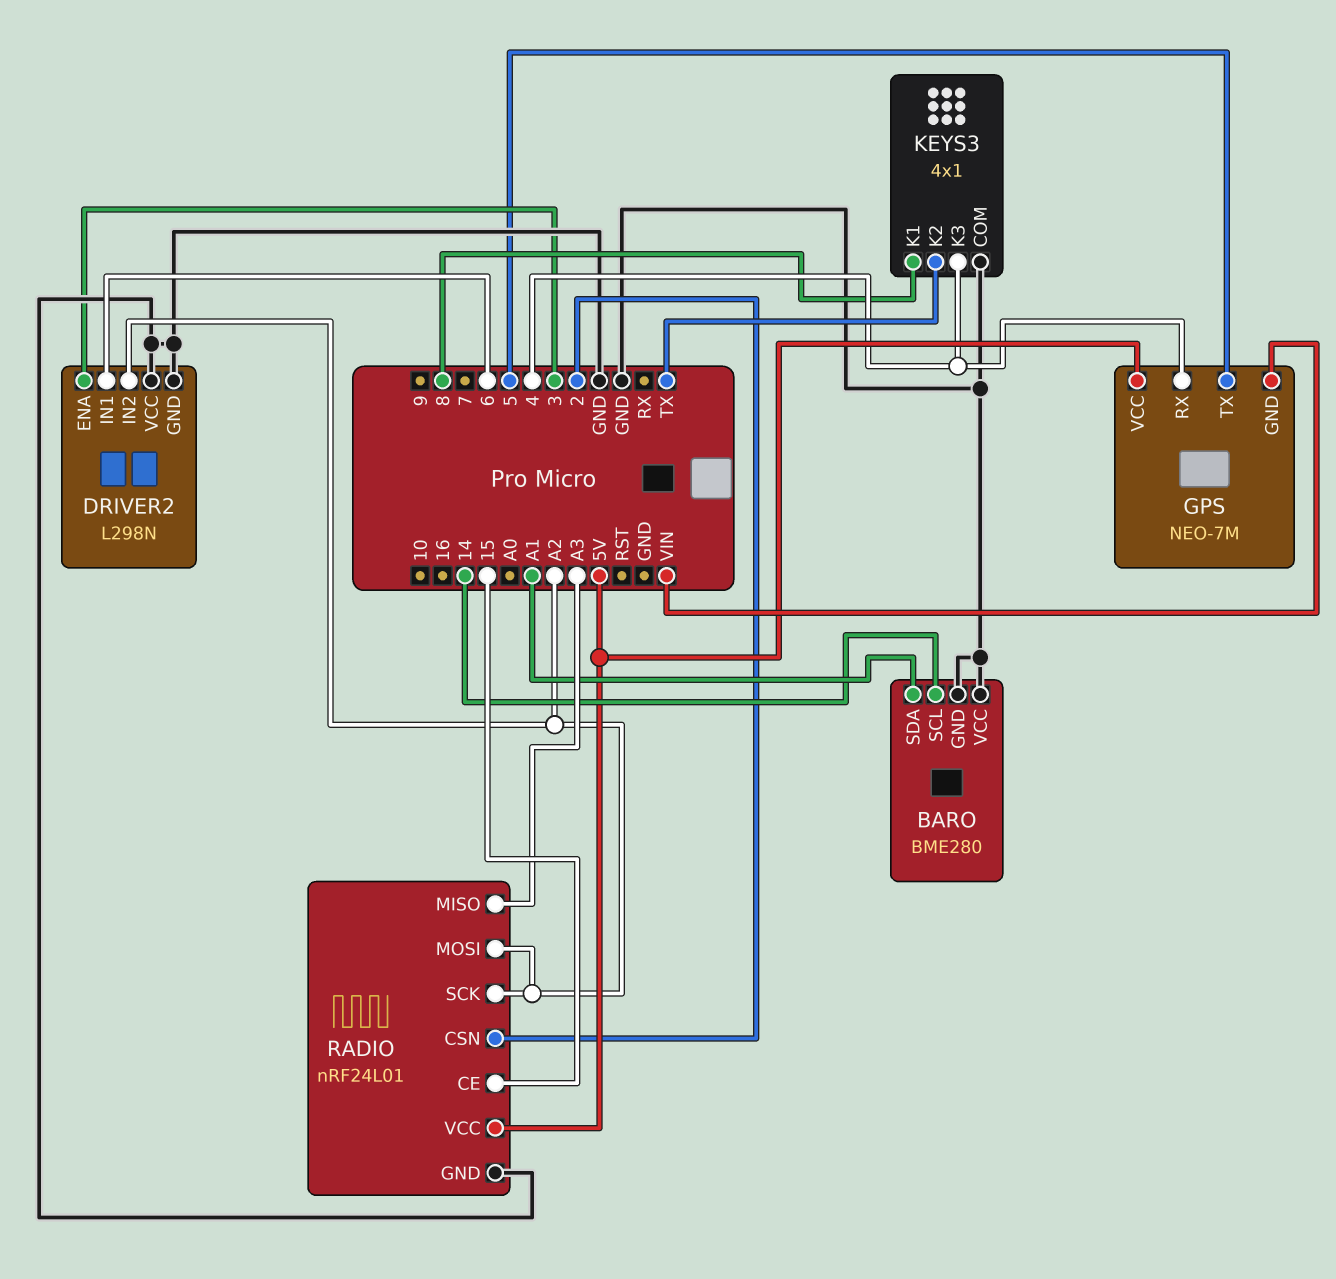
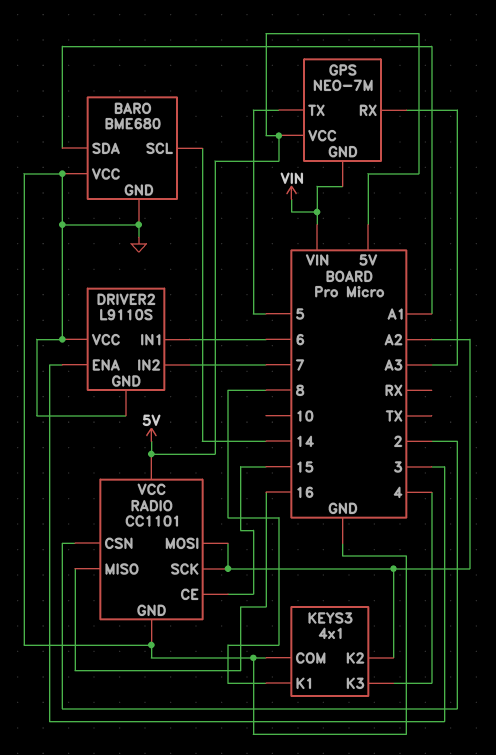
BARO: BME280 -> BME680
DRIVER2: L298N -> L9110S
DRIVER2 pin IN2: A2 -> 7
GPS pin RX: 4 -> A3
KEYS3 pin K2: TX -> A2
RADIO: nRF24L01 -> CC1101
RADIO pin MISO: A3 -> 16

